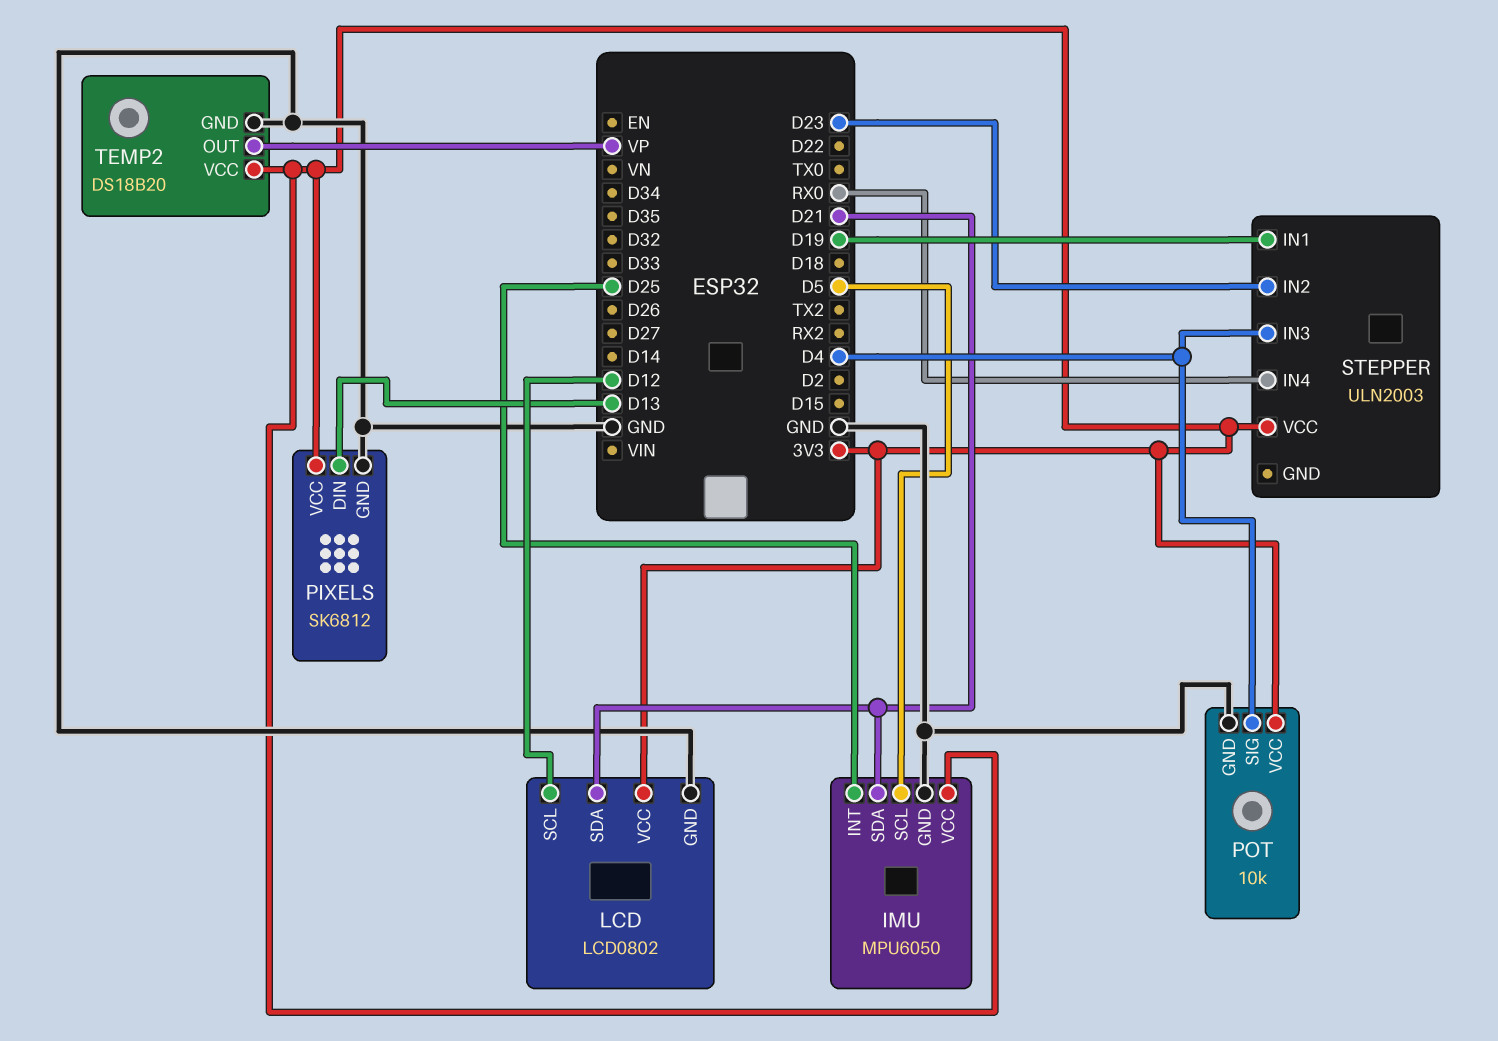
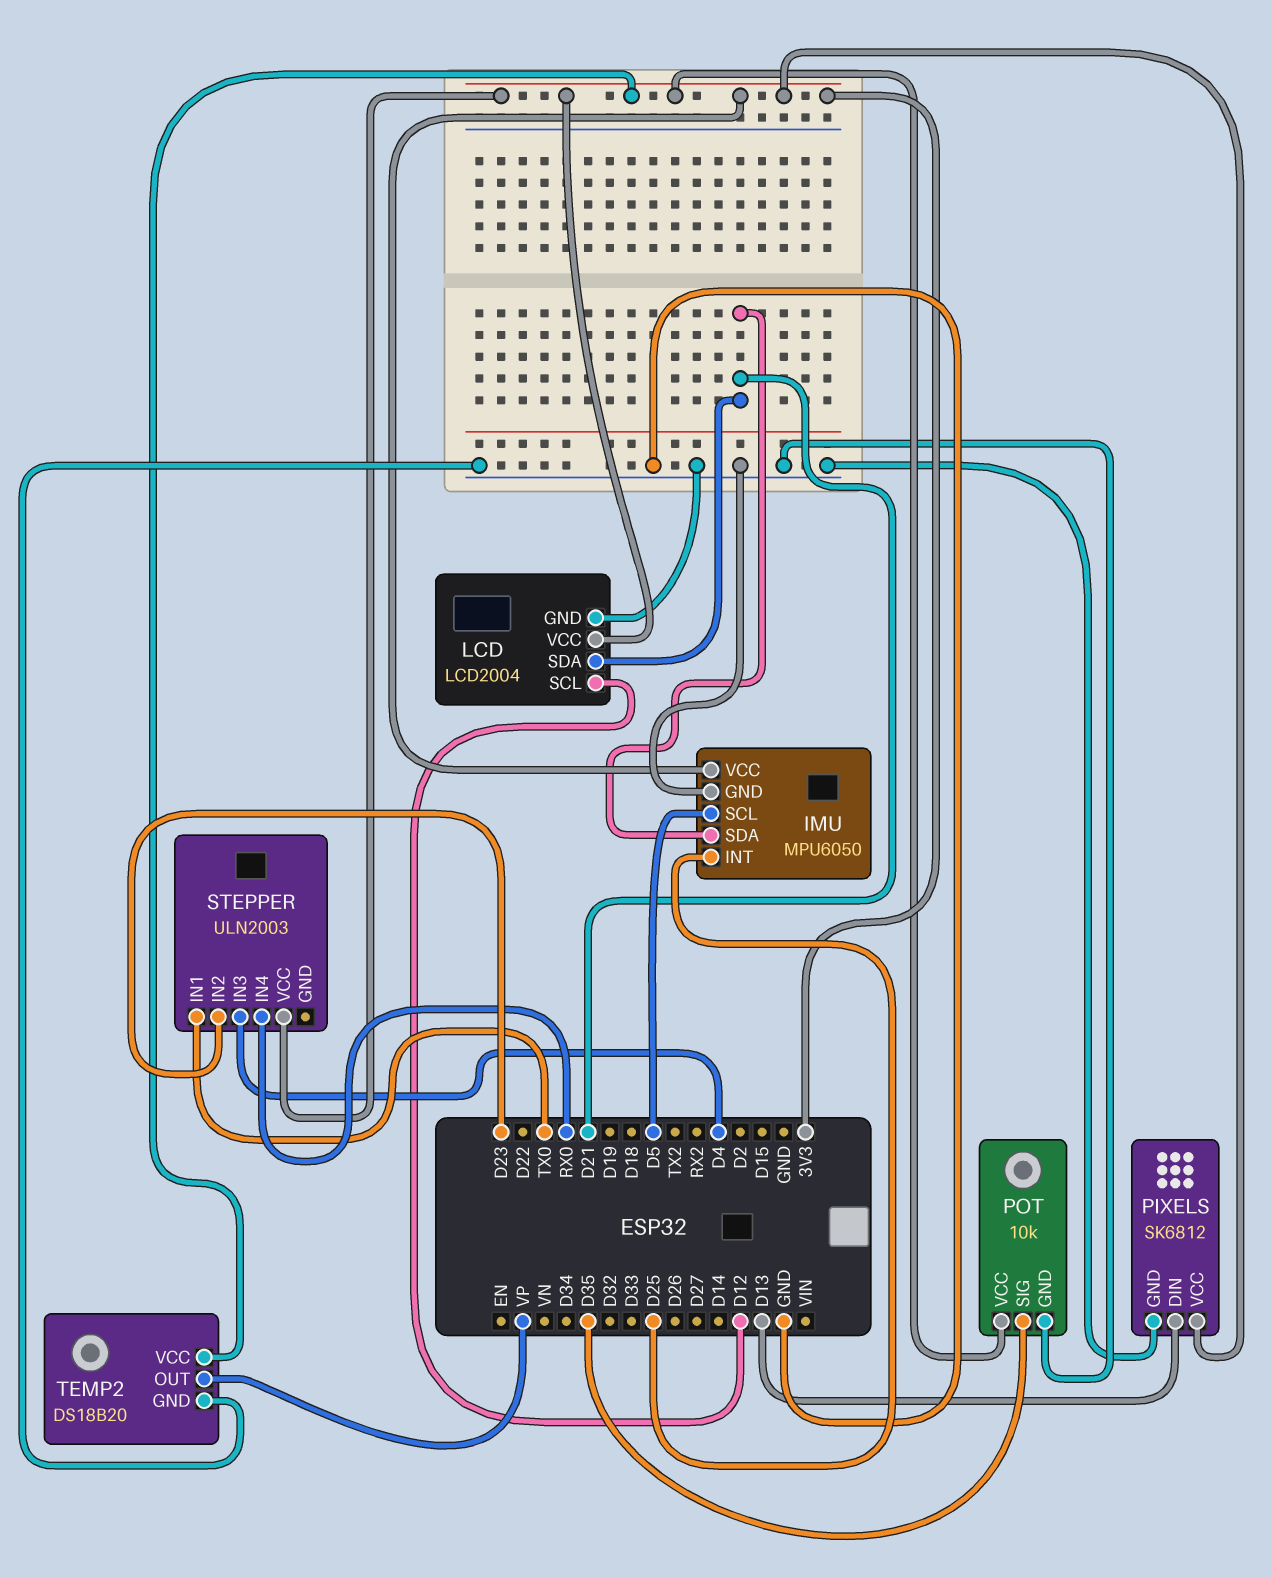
LCD: LCD0802 -> LCD2004
POT pin SIG: D4 -> D35
STEPPER pin IN1: D19 -> TX0

